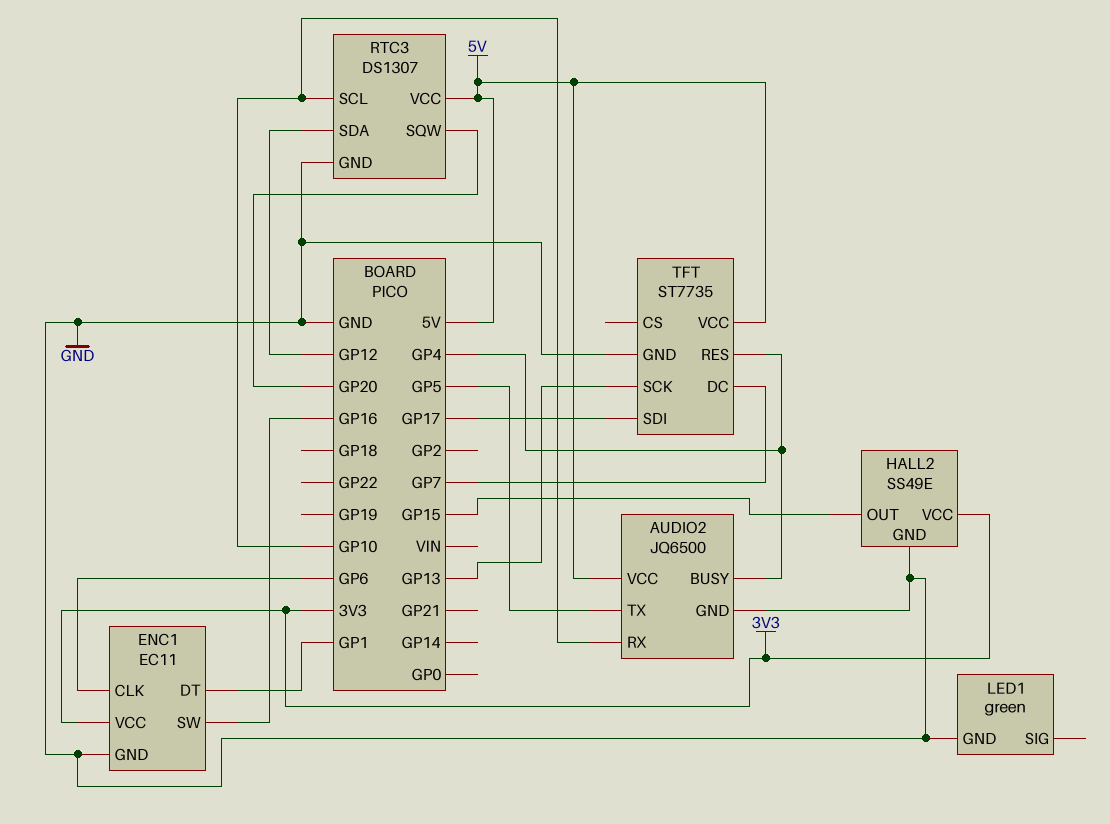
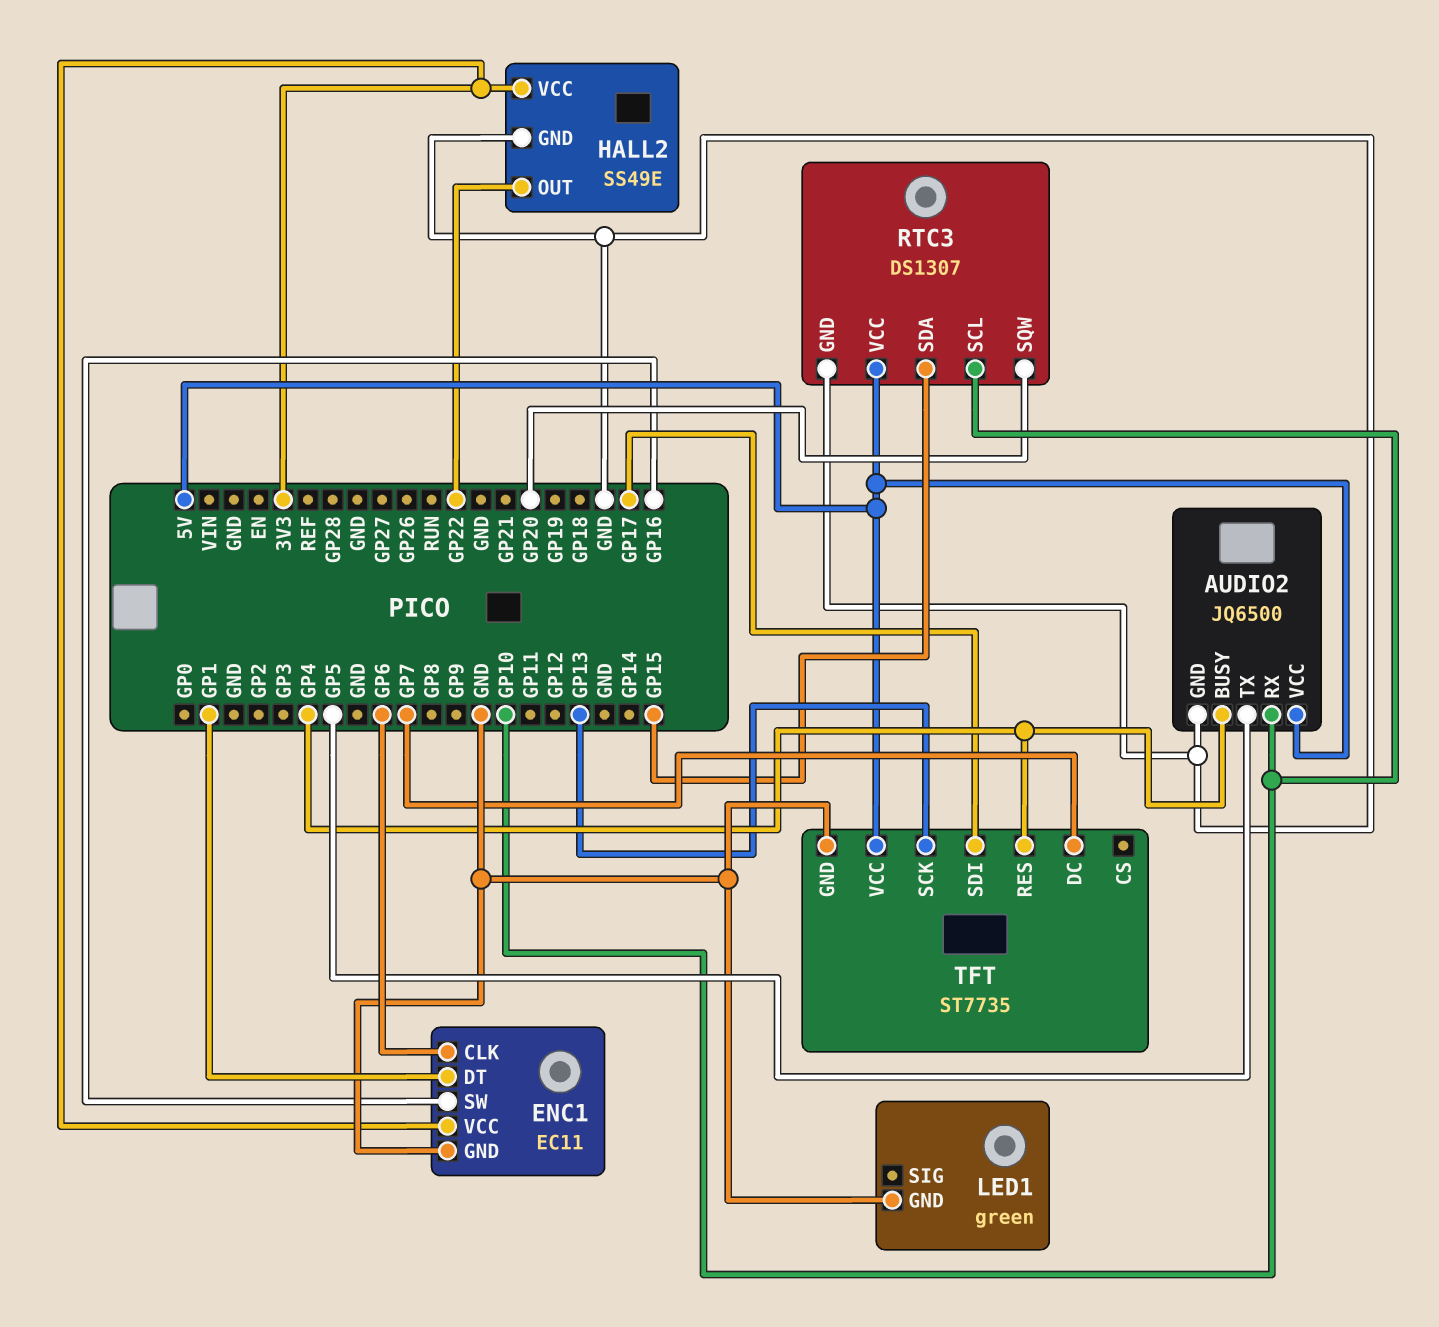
HALL2 pin OUT: GP15 -> GP22
RTC3 pin SDA: GP12 -> GP15

